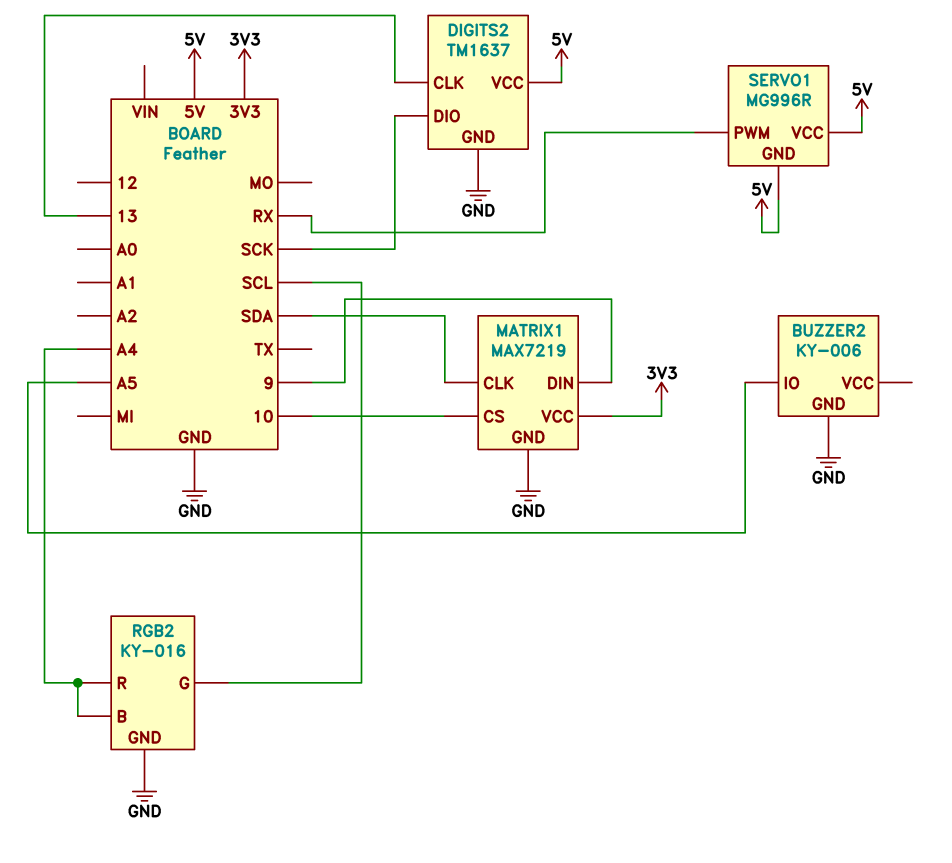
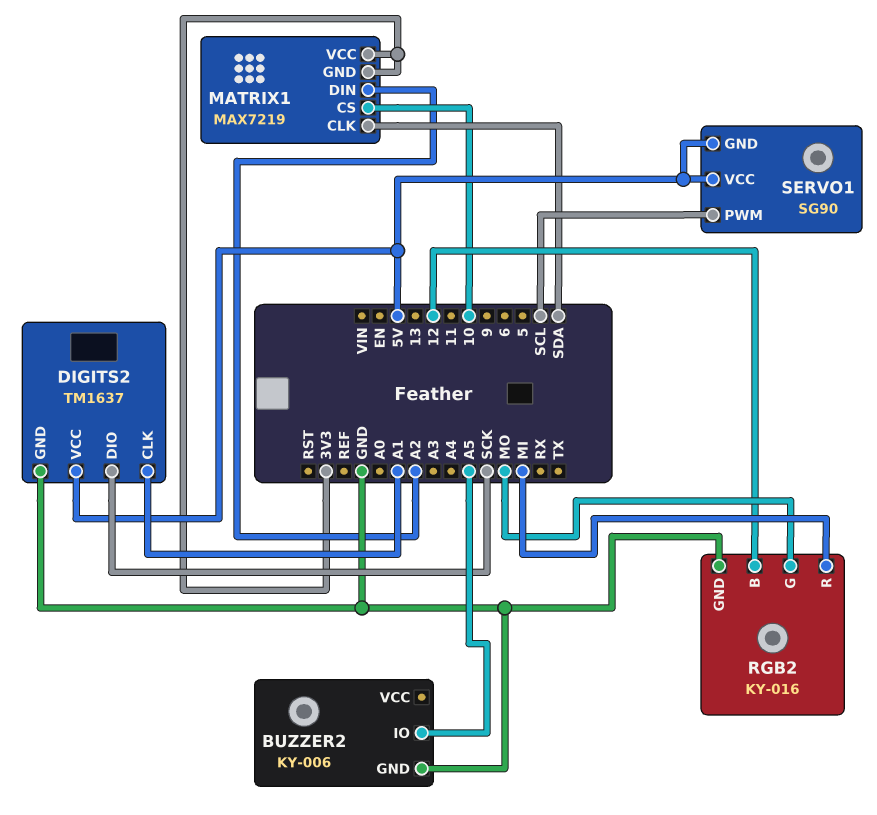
DIGITS2 pin CLK: 13 -> A1
MATRIX1 pin DIN: 9 -> A2
MATRIX1 pin GND: GND -> 3V3
RGB2 pin B: A4 -> 12
RGB2 pin G: SCL -> MO
RGB2 pin R: A4 -> MI
SERVO1: MG996R -> SG90
SERVO1 pin PWM: RX -> SCL

